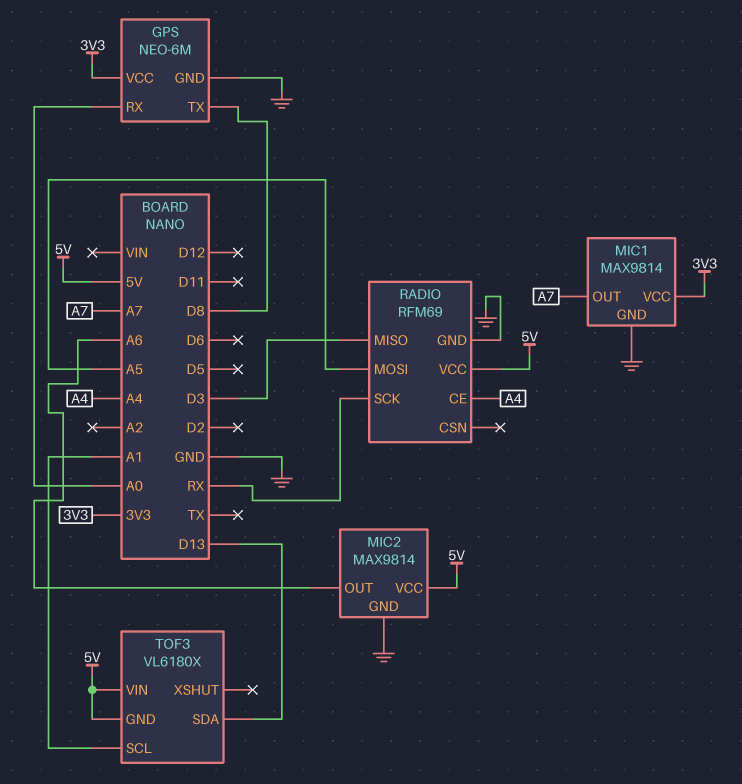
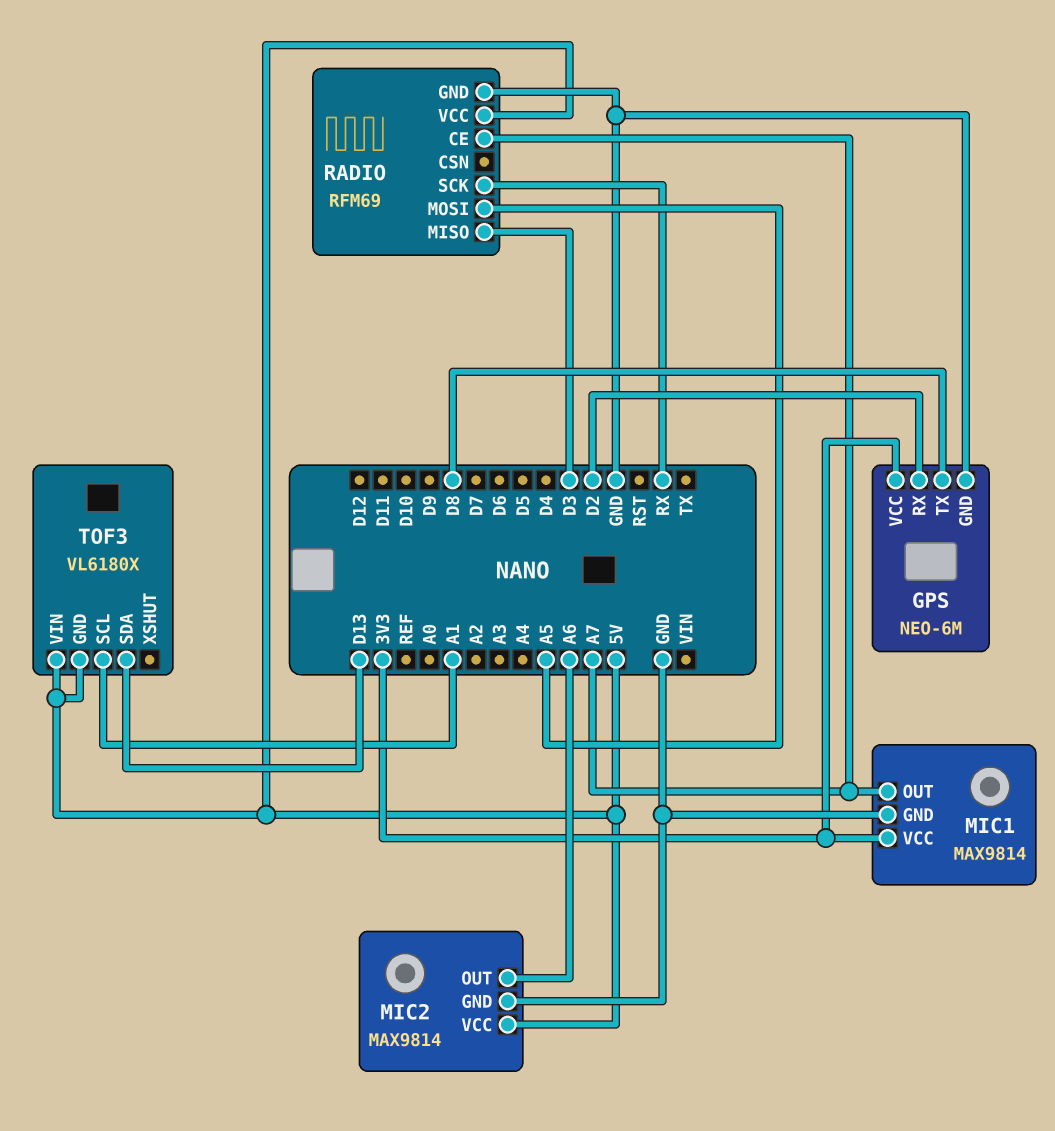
GPS pin RX: A0 -> D2
RADIO pin CE: A4 -> A7

